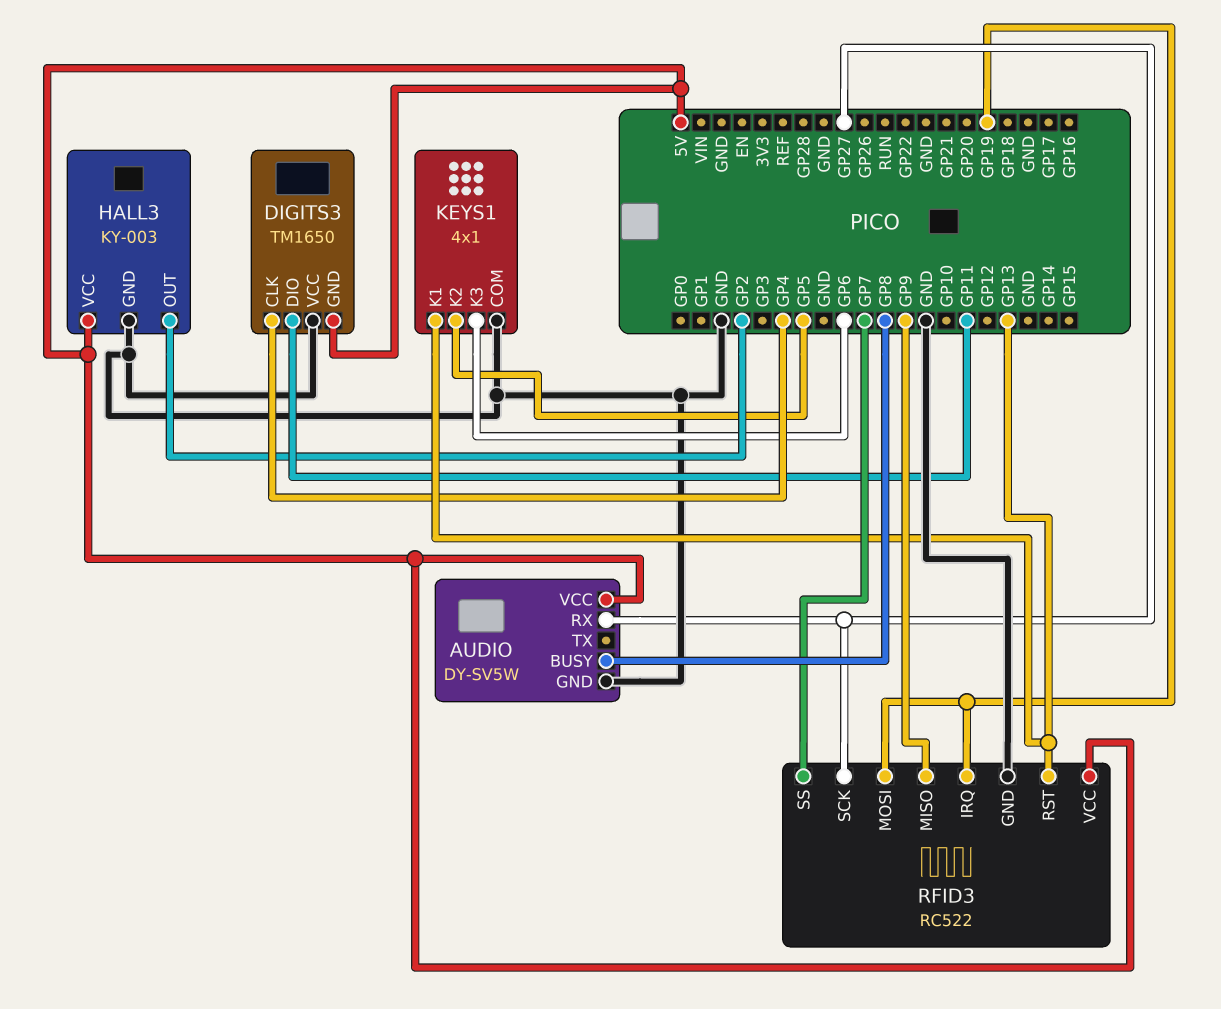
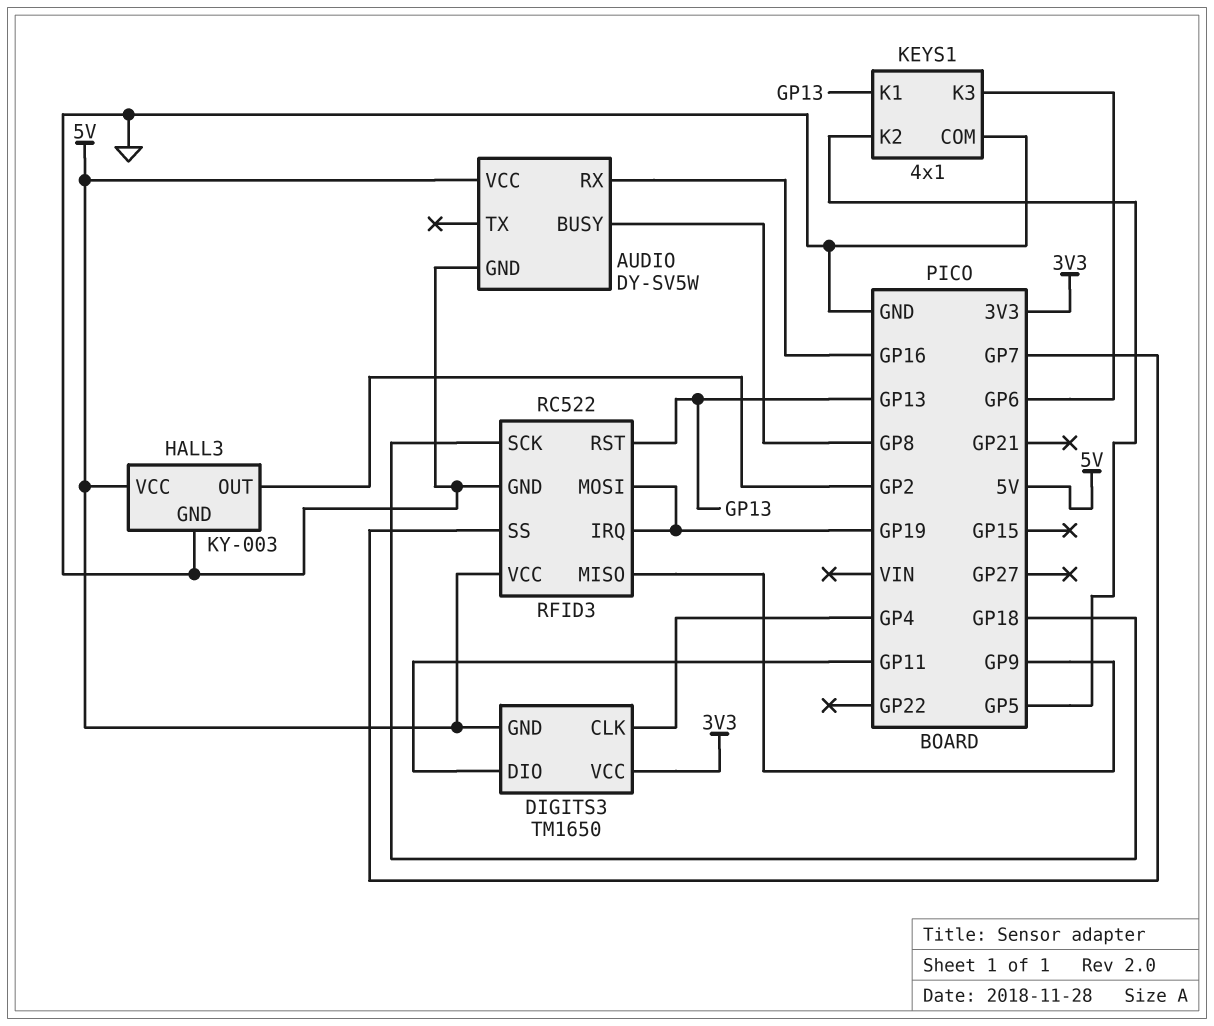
AUDIO pin RX: GP27 -> GP16
DIGITS3 pin VCC: GND -> 3V3
RFID3 pin SCK: GP27 -> GP18

